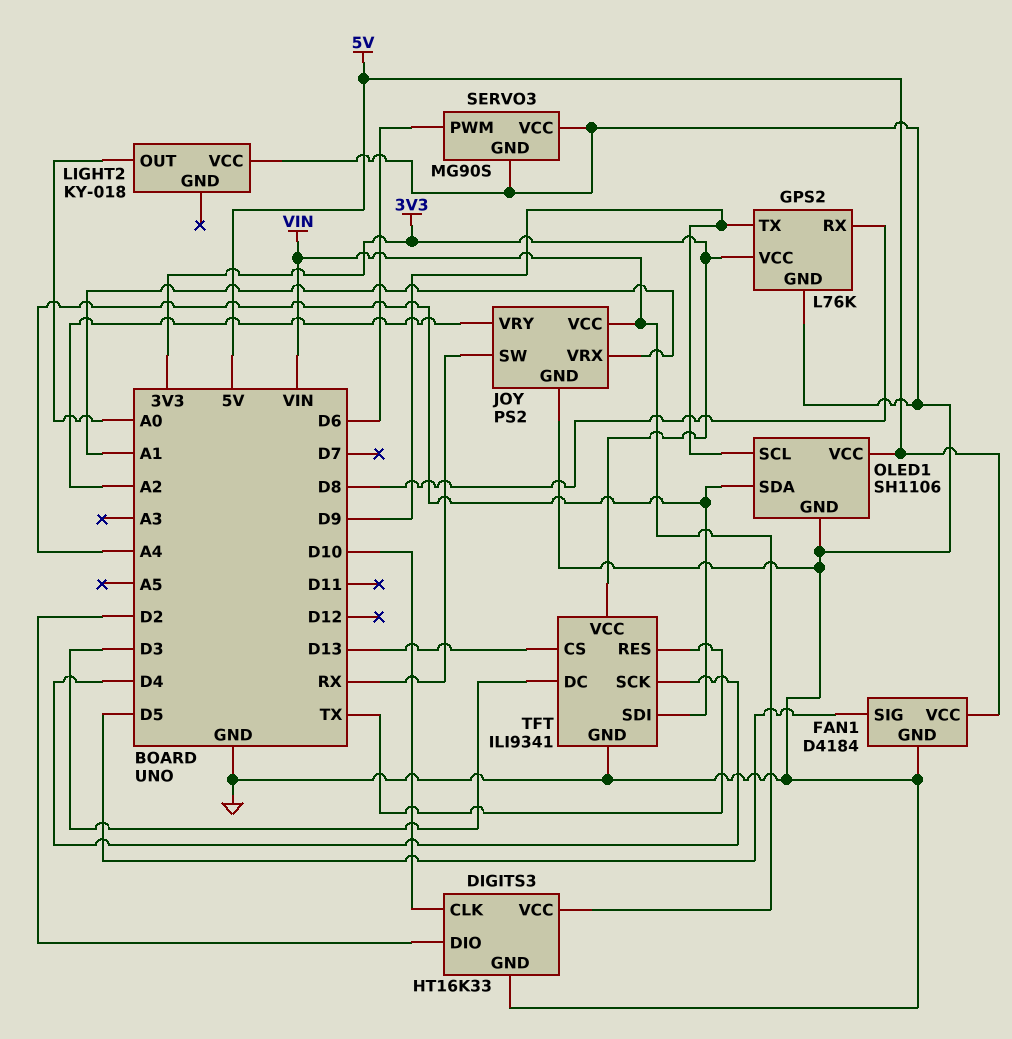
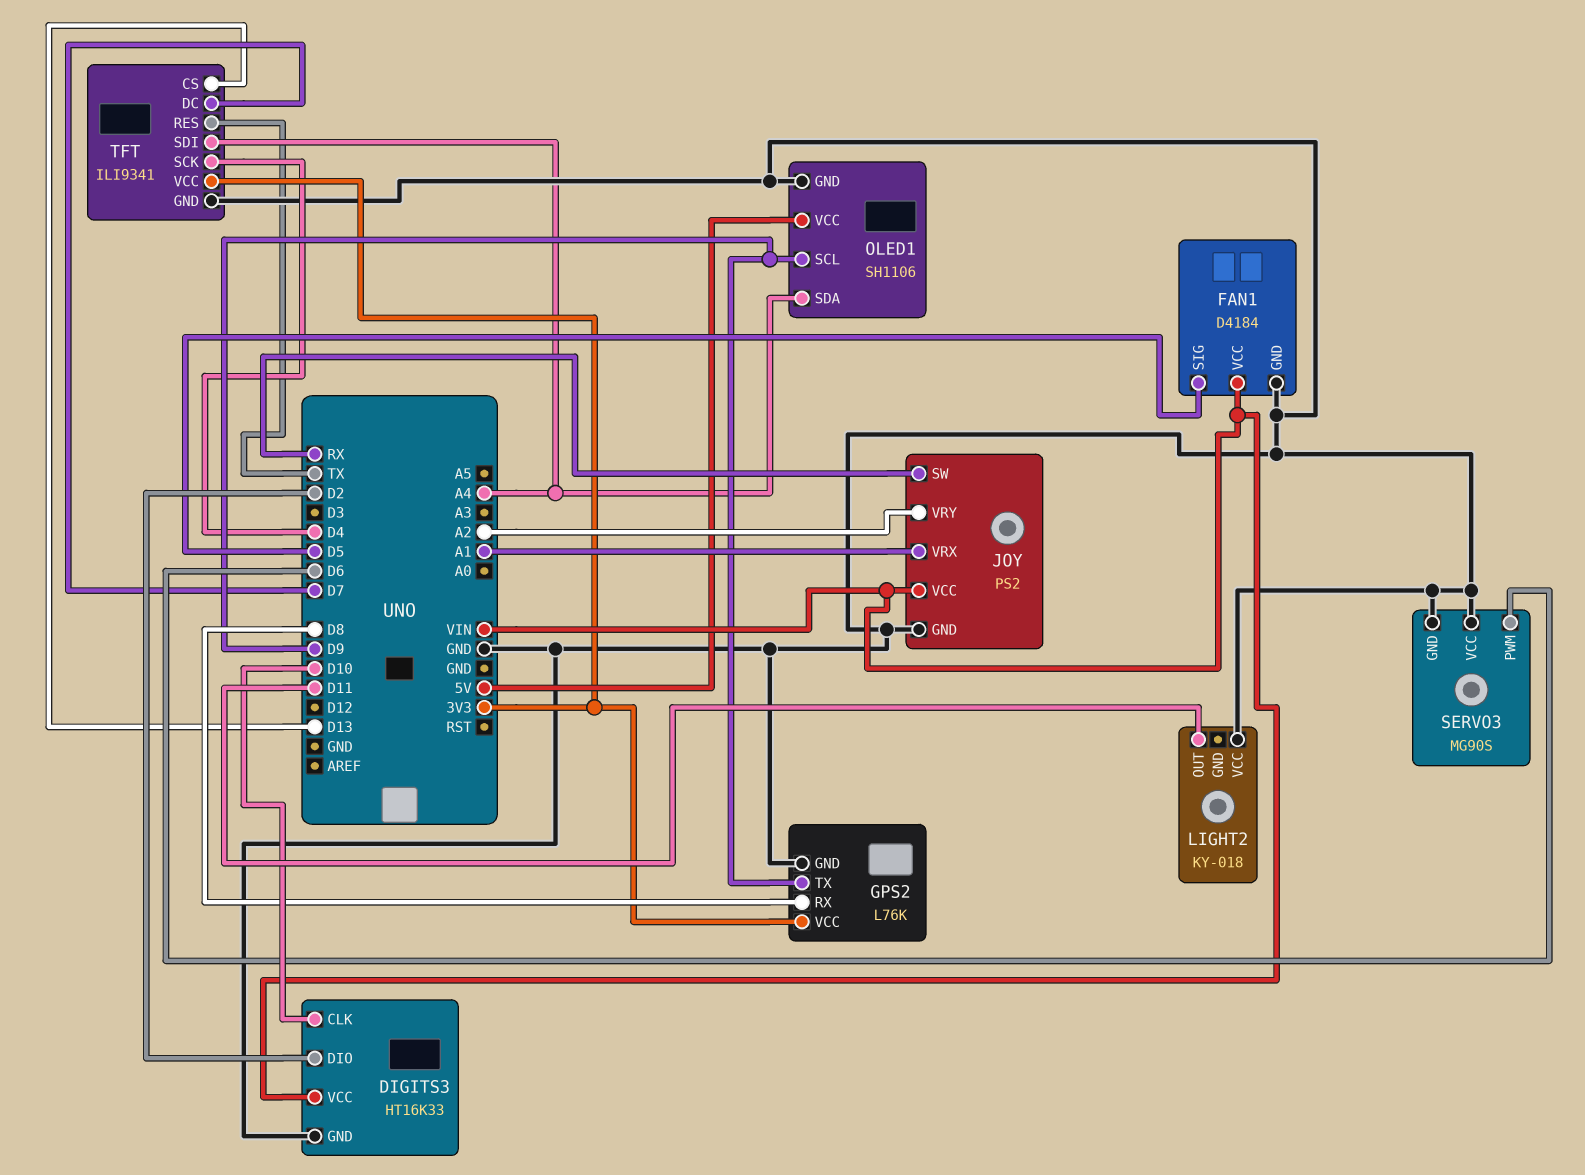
FAN1 pin VCC: 5V -> VIN
LIGHT2 pin OUT: A0 -> D11
TFT pin DC: D3 -> D7

